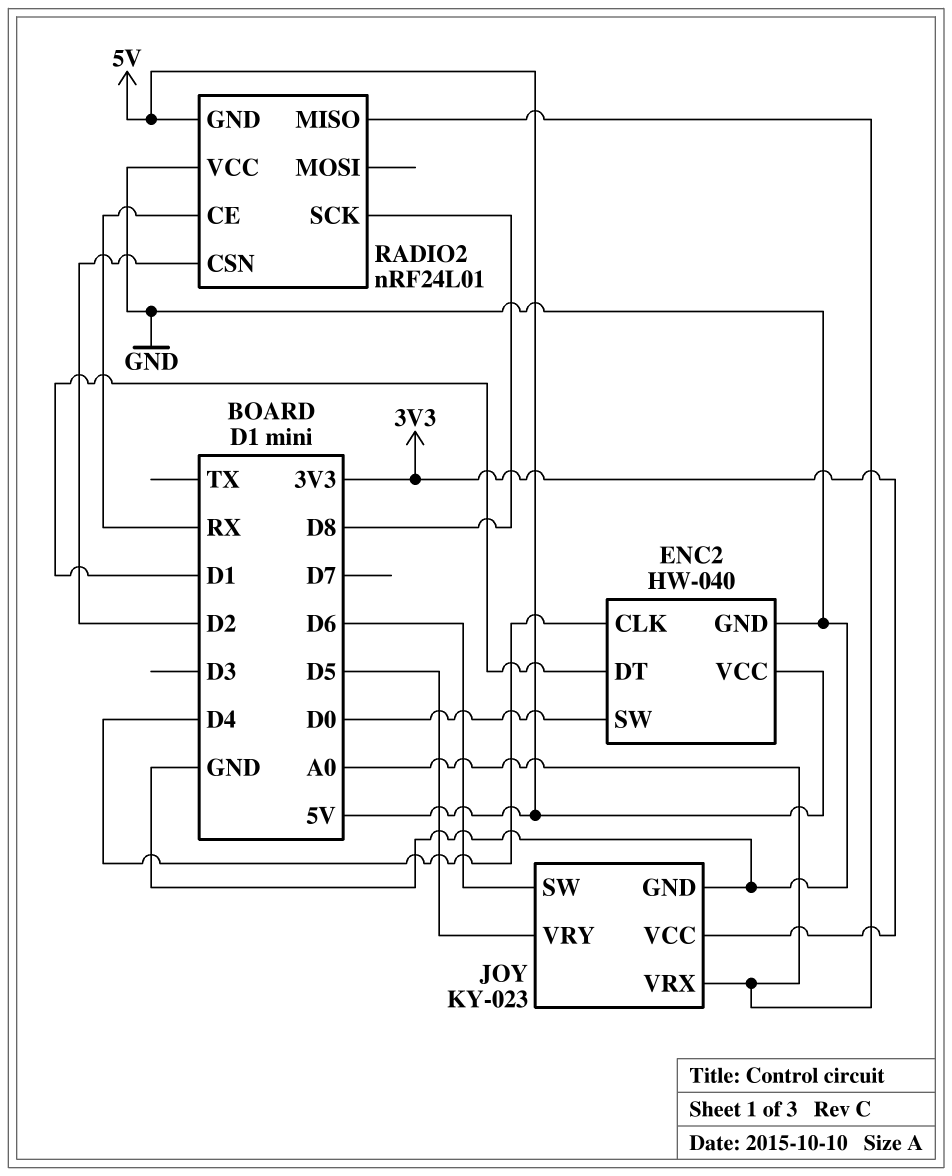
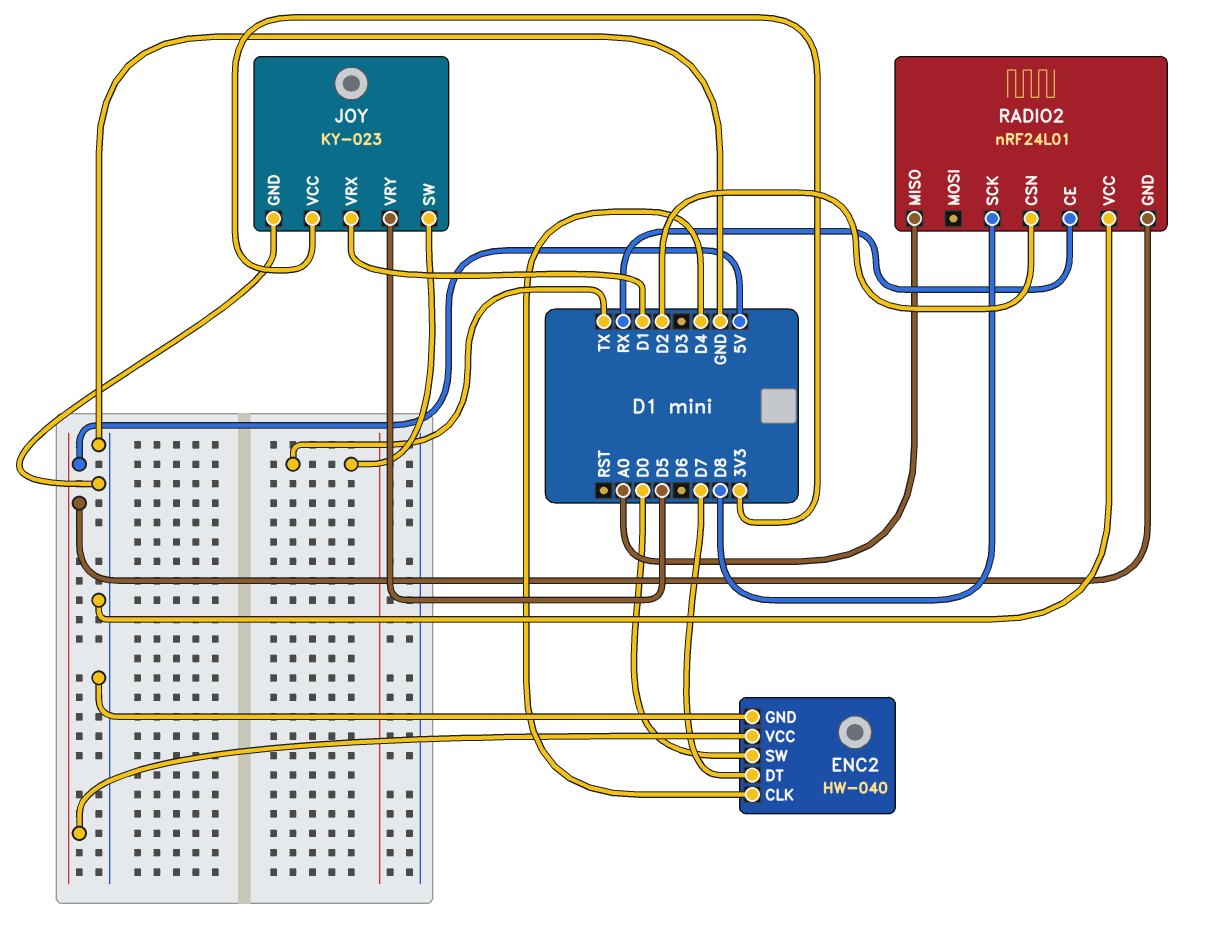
ENC2 pin DT: D1 -> D7
JOY pin SW: D6 -> TX
JOY pin VRX: A0 -> D1

